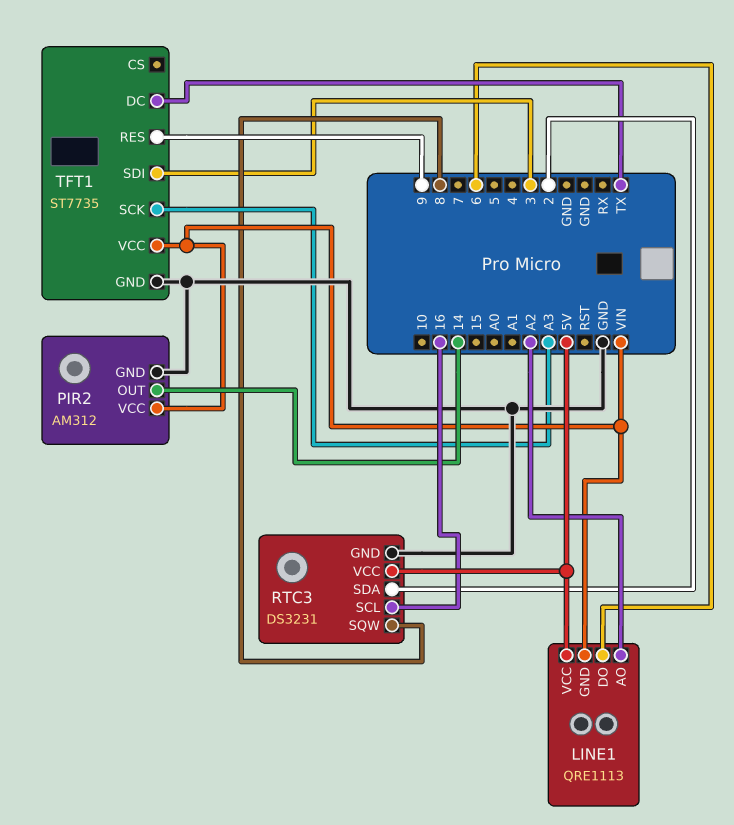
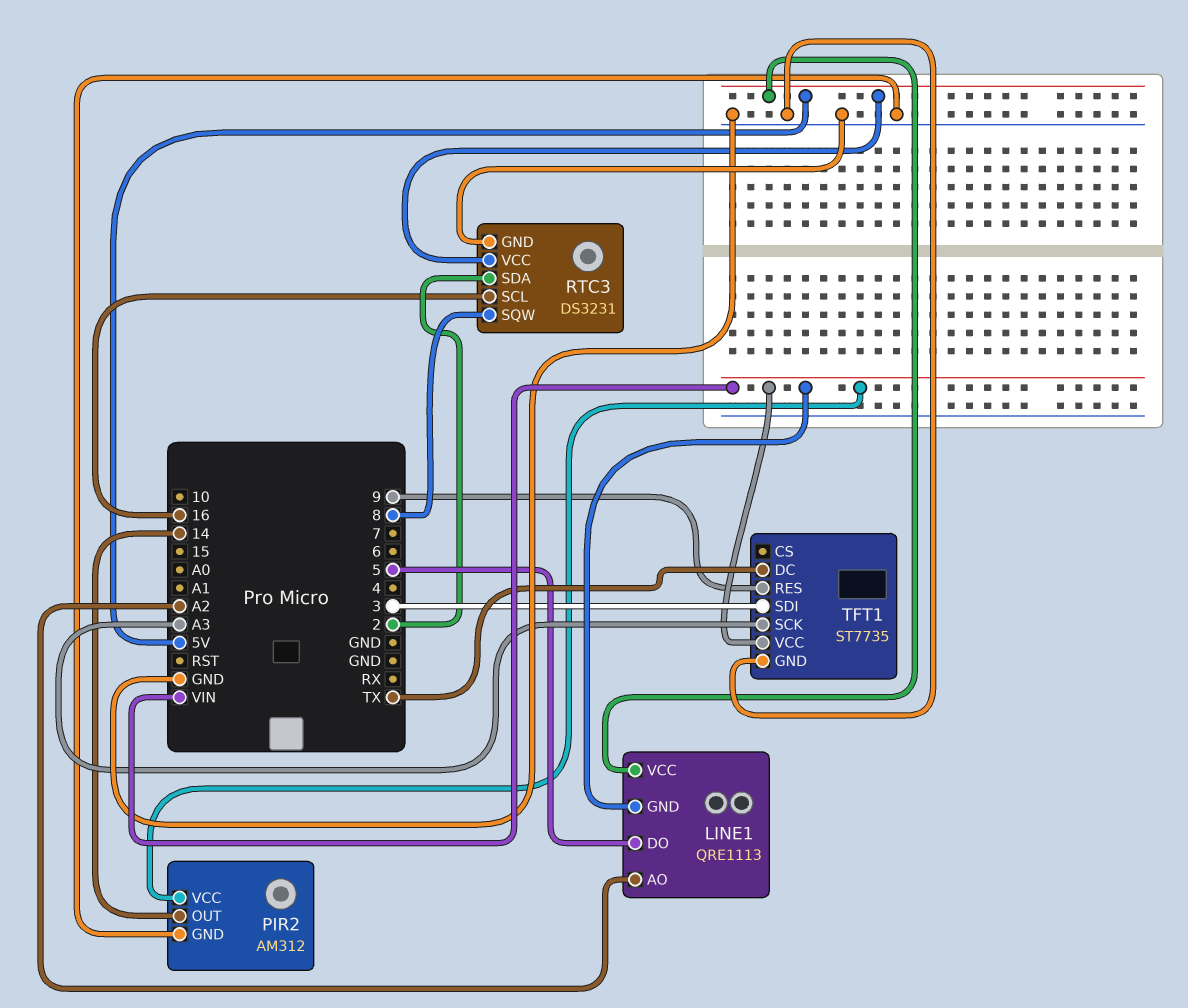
LINE1 pin DO: 6 -> 5

